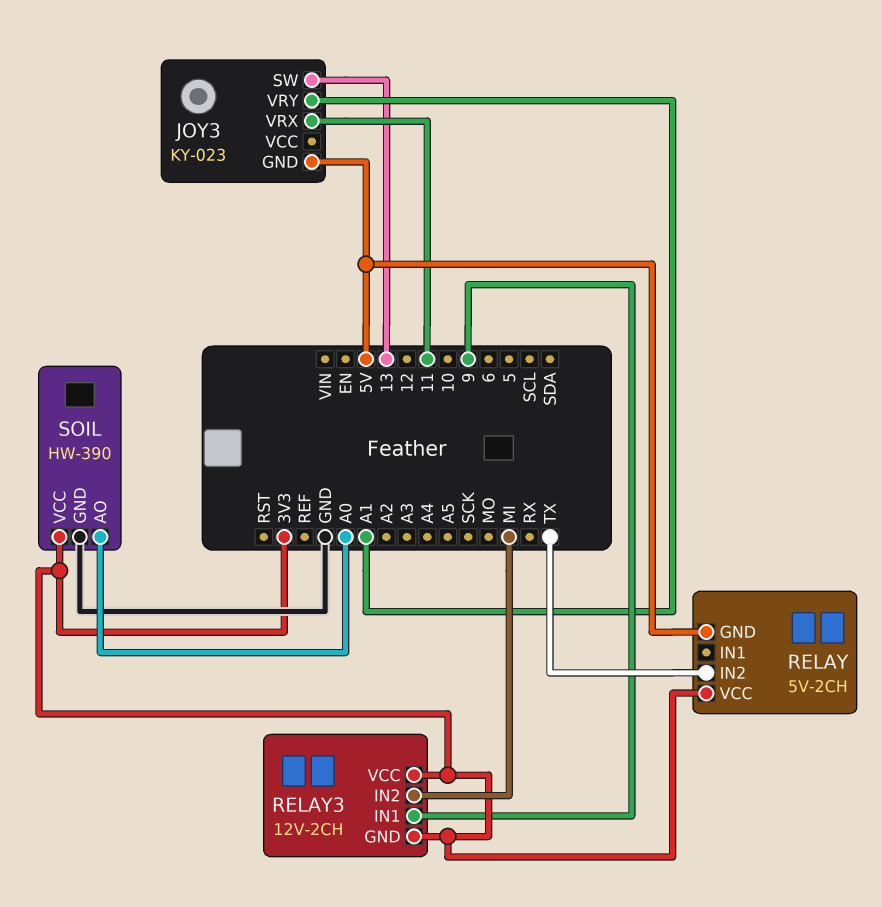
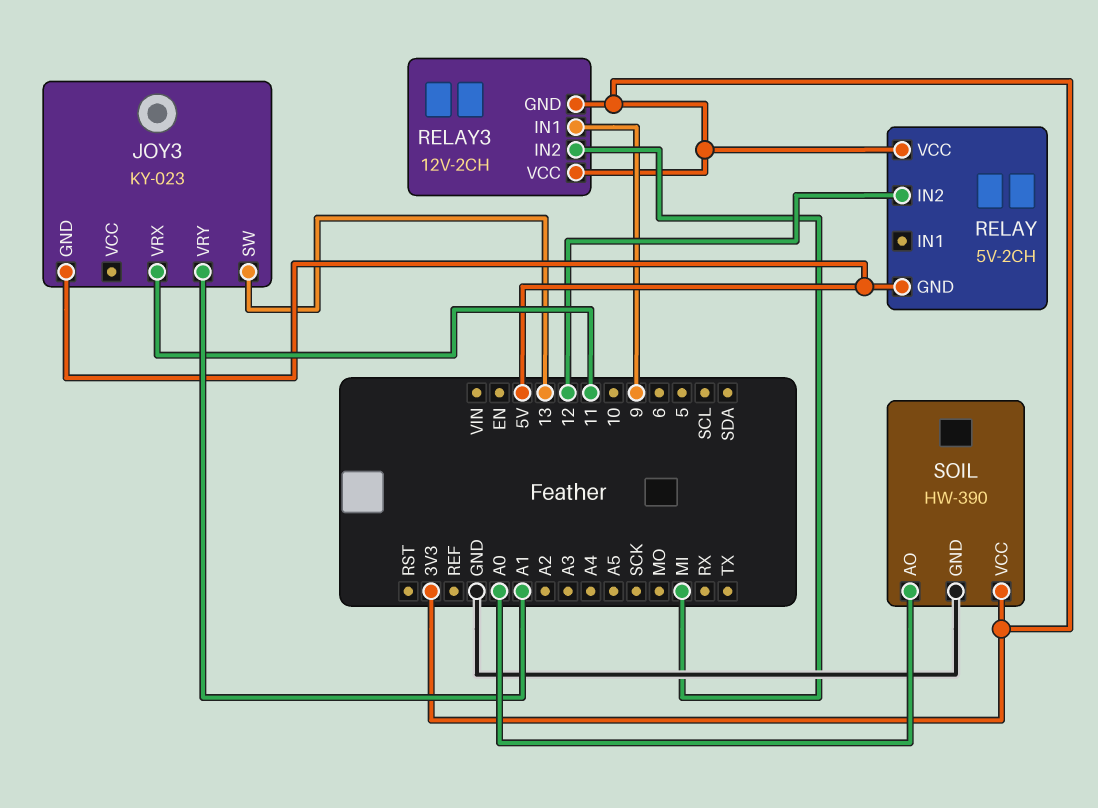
RELAY pin IN2: TX -> 12

